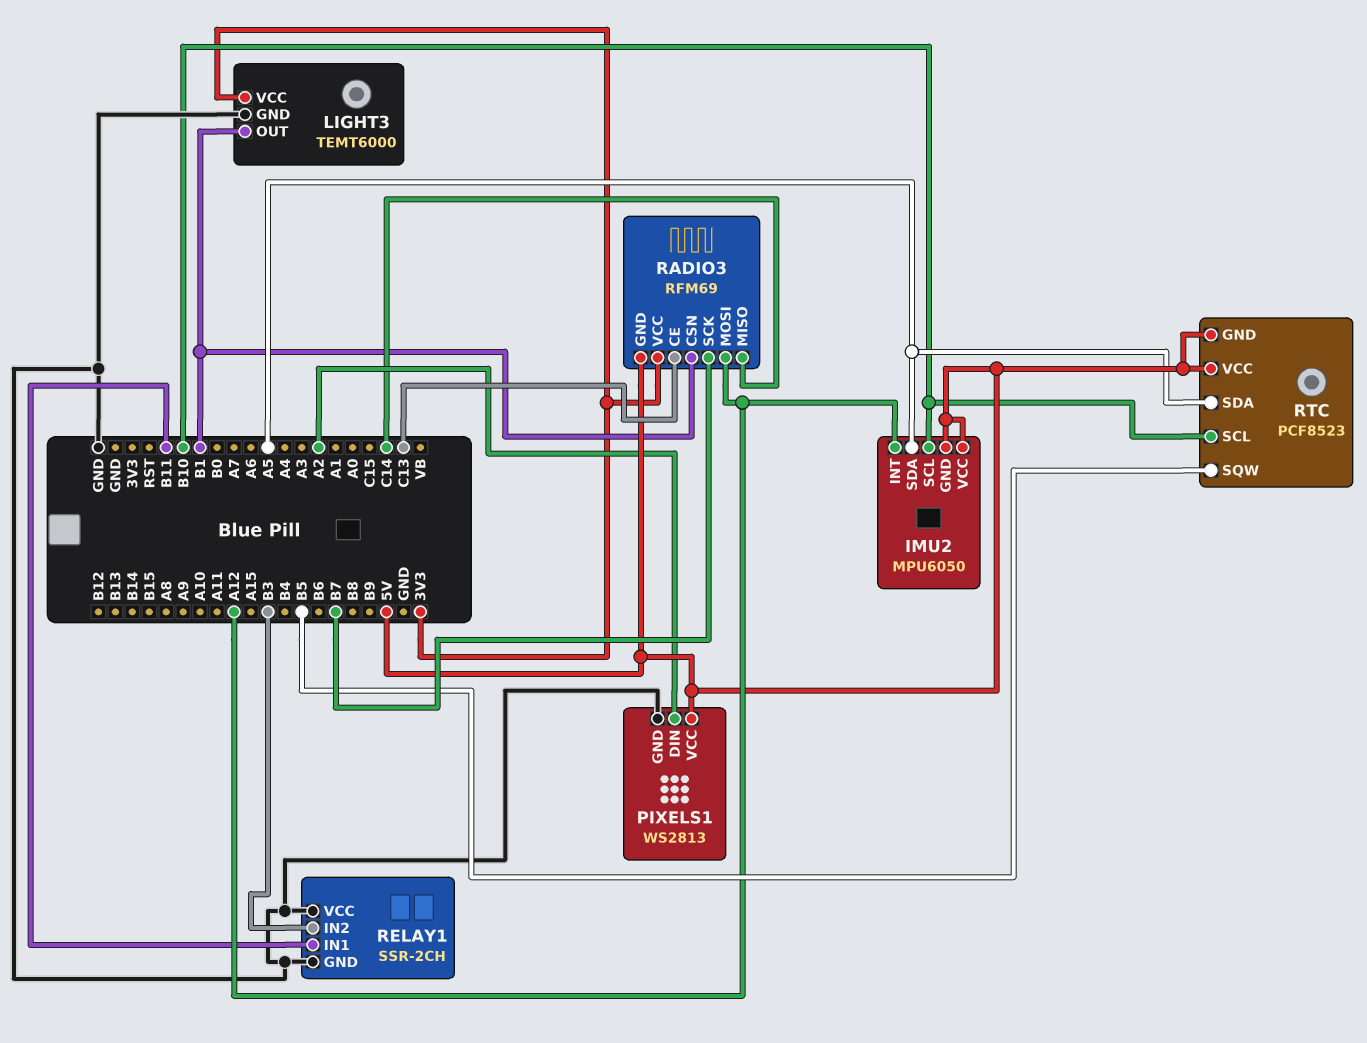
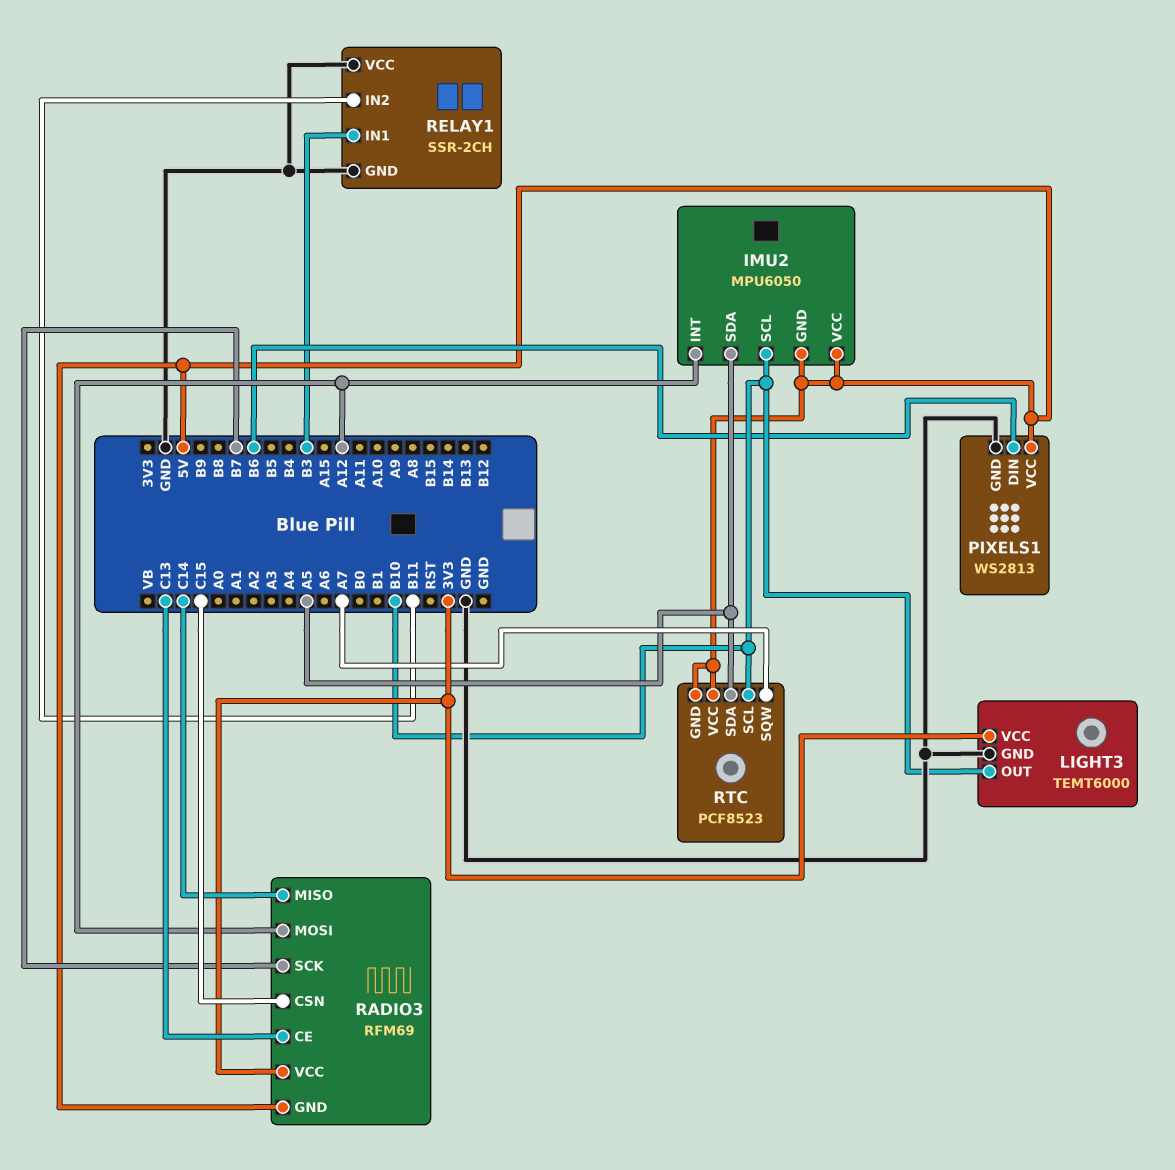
LIGHT3 pin OUT: B1 -> B10
PIXELS1 pin DIN: A2 -> B6
RADIO3 pin CSN: B1 -> C15
RELAY1 pin IN1: B11 -> B3
RELAY1 pin IN2: B3 -> B11
RTC pin SQW: B5 -> A7

